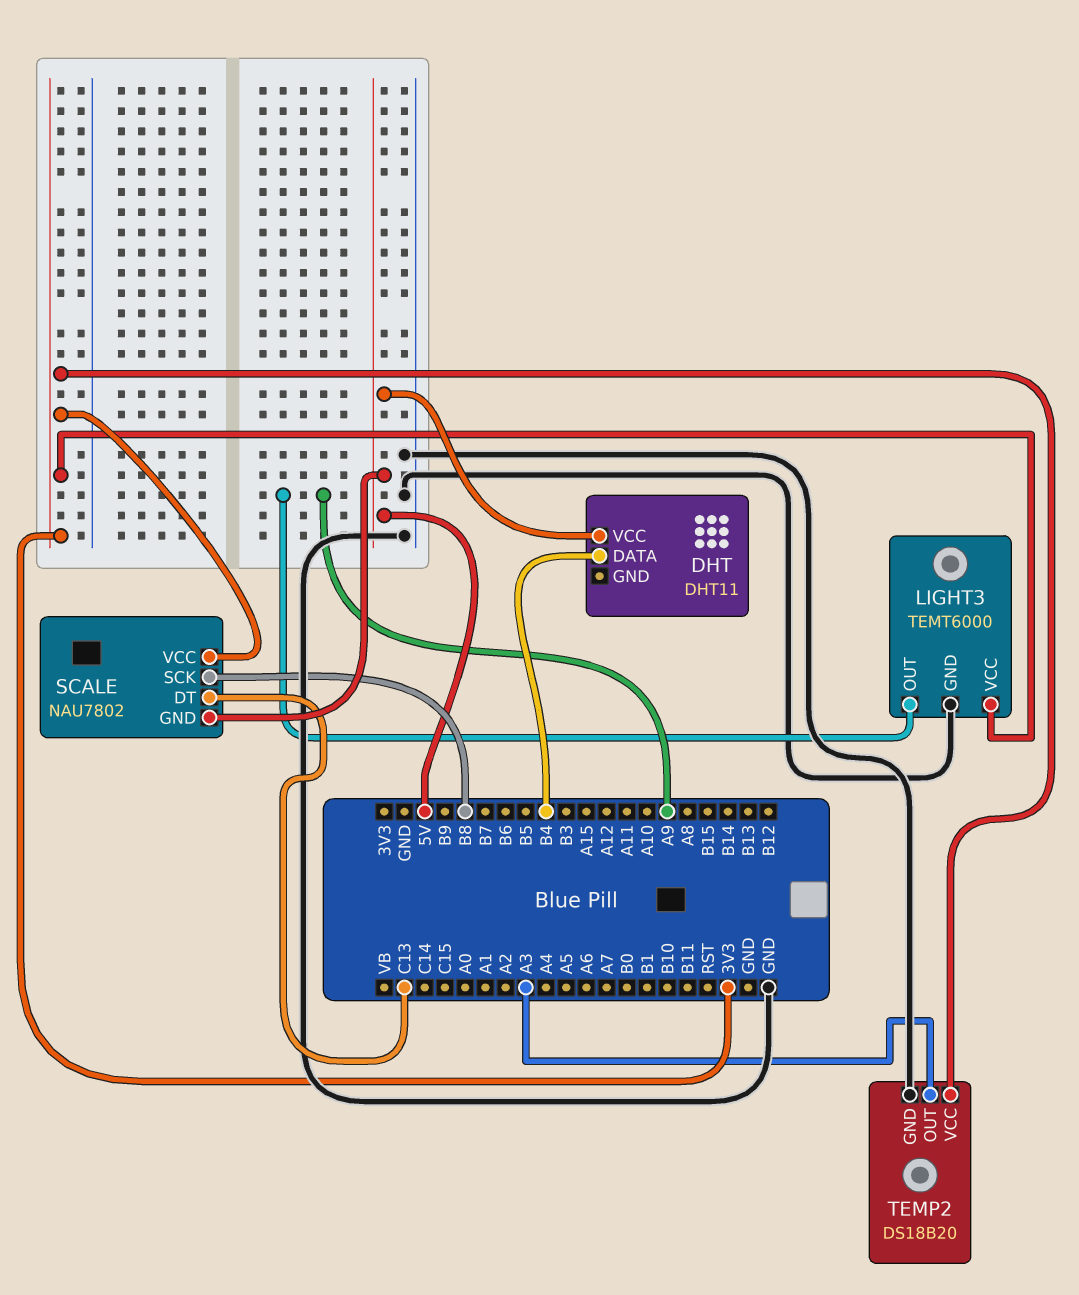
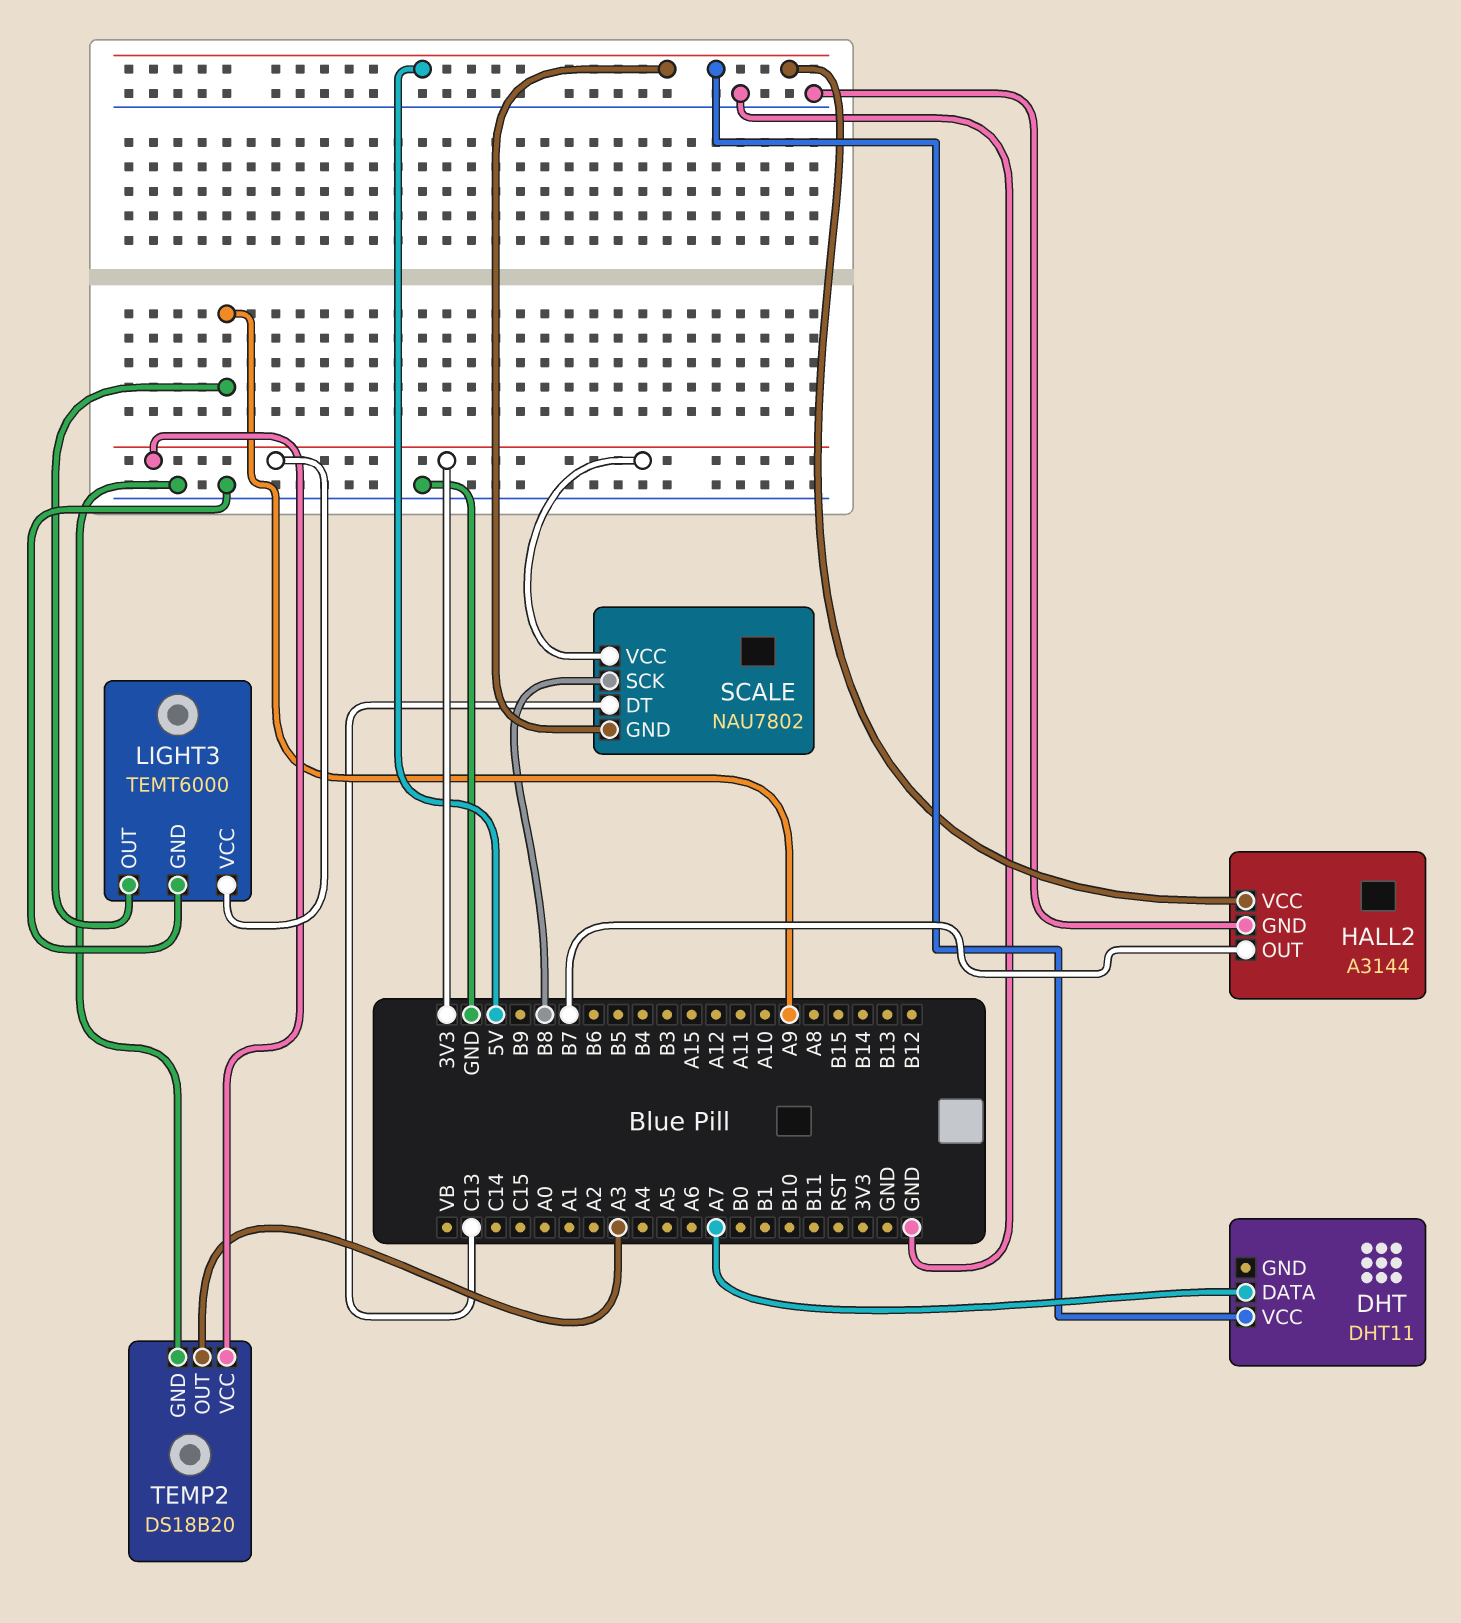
DHT pin DATA: B4 -> A7
HALL2: none -> A3144
HALL2 pin GND: none -> GND
HALL2 pin OUT: none -> B7
HALL2 pin VCC: none -> 5V

